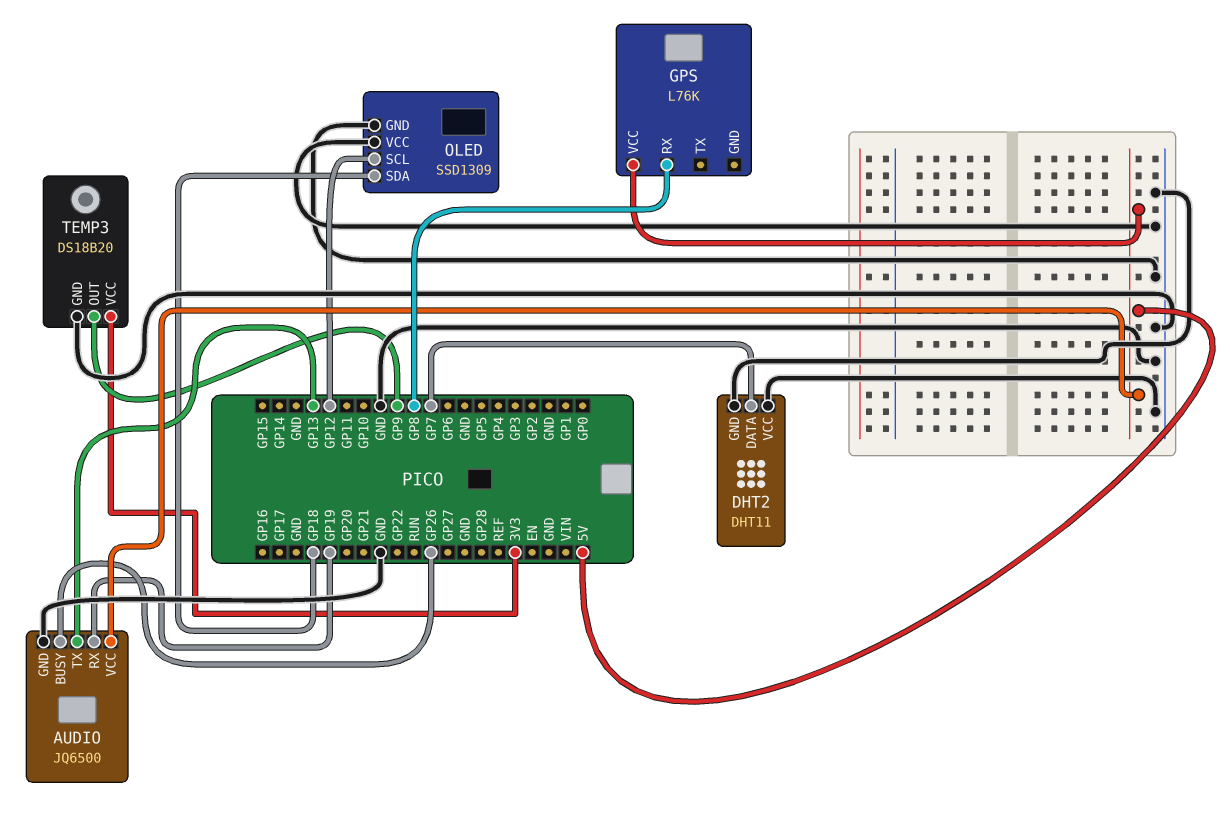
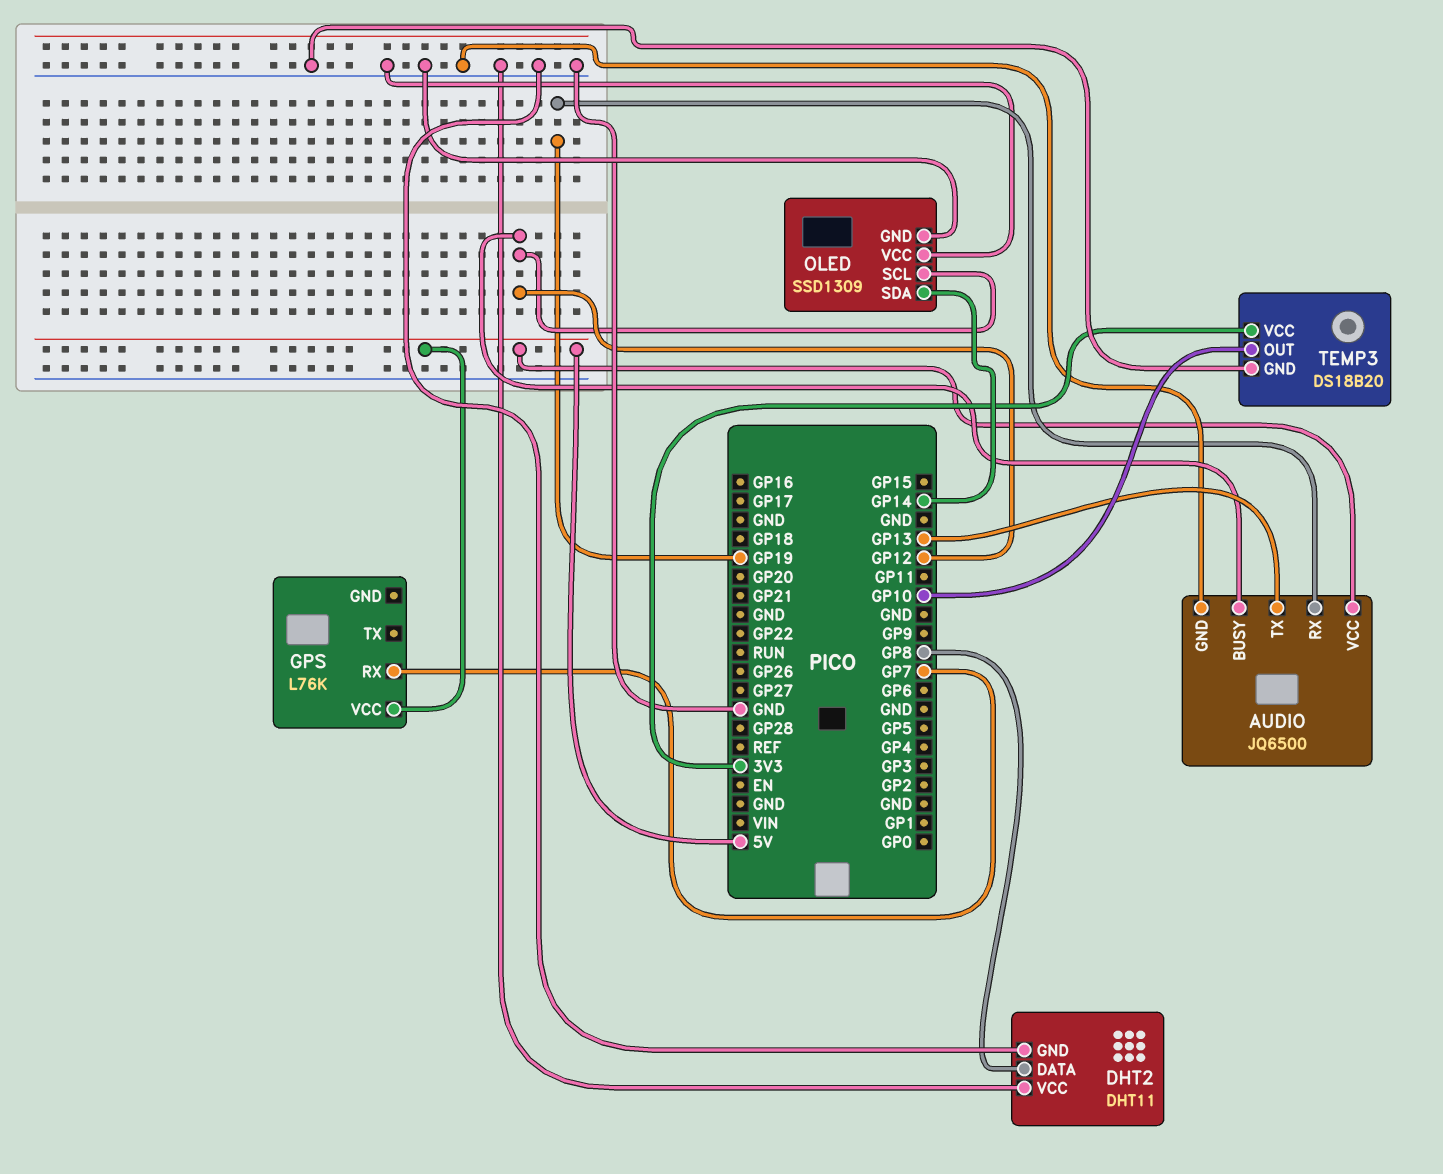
AUDIO pin BUSY: GP26 -> GP12
DHT2 pin DATA: GP7 -> GP8
GPS pin RX: GP8 -> GP7
OLED pin SDA: GP18 -> GP14
TEMP3 pin OUT: GP9 -> GP10

